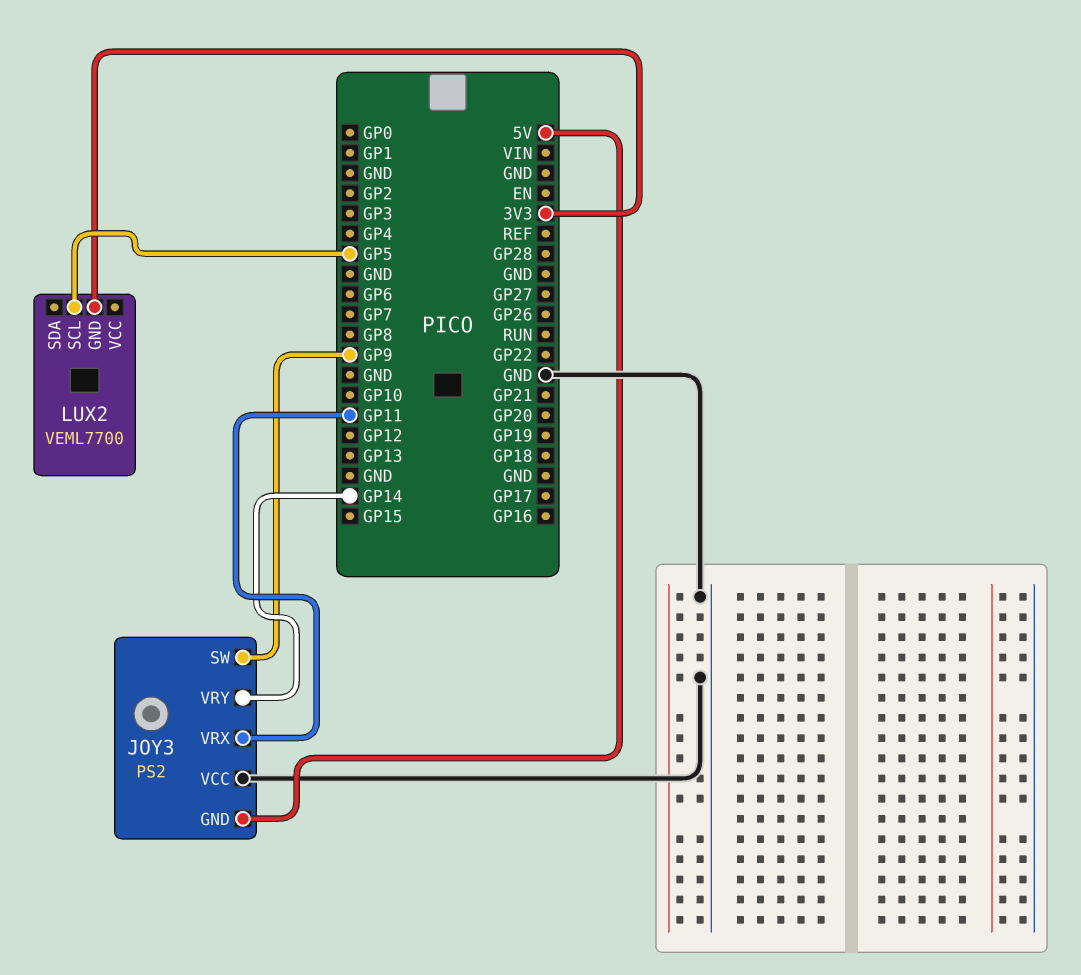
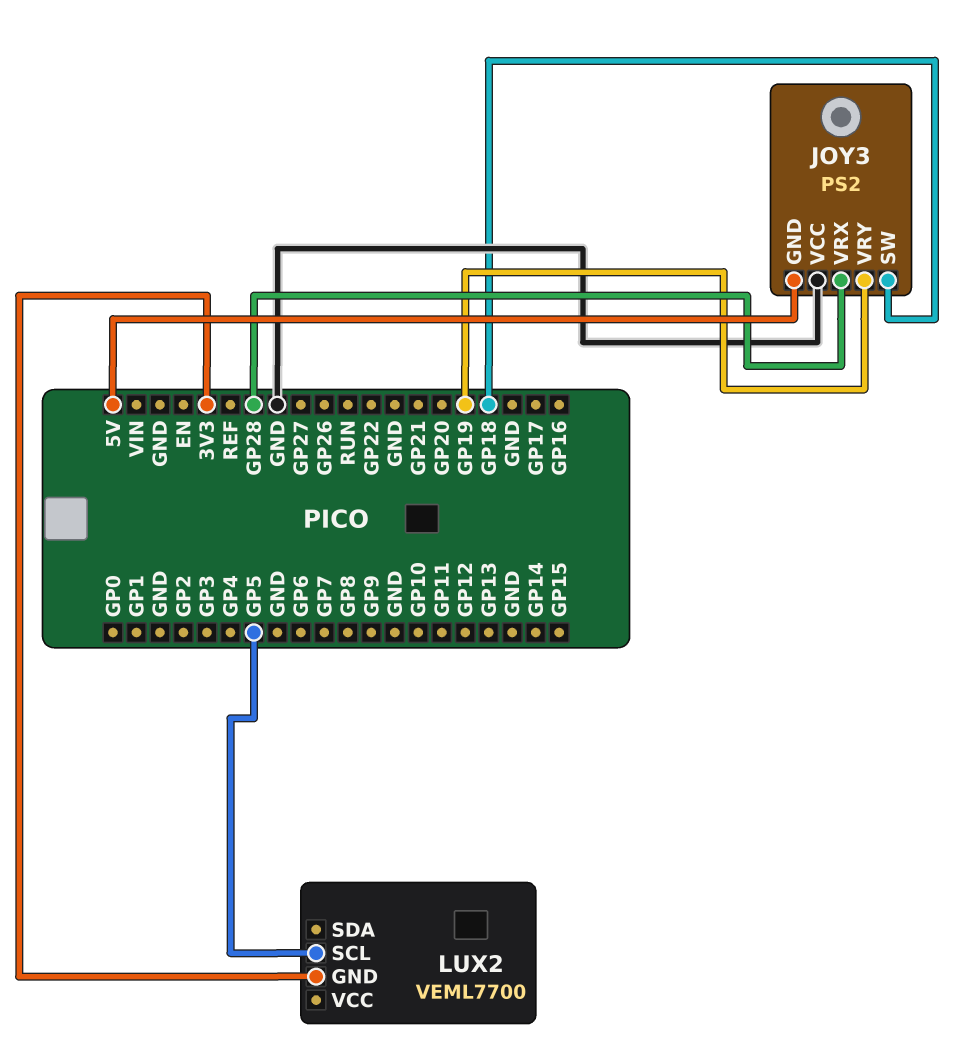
JOY3 pin SW: GP9 -> GP18
JOY3 pin VRX: GP11 -> GP28
JOY3 pin VRY: GP14 -> GP19

